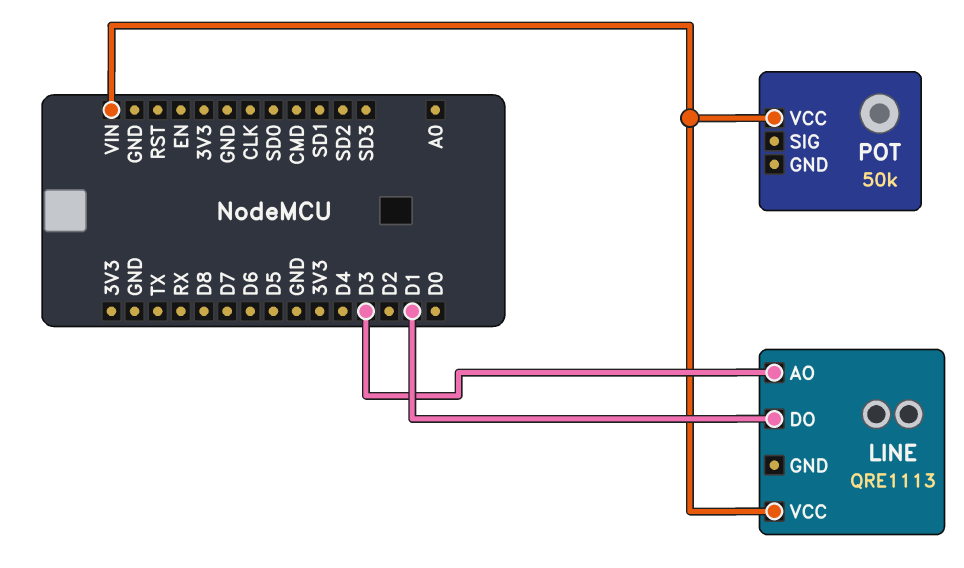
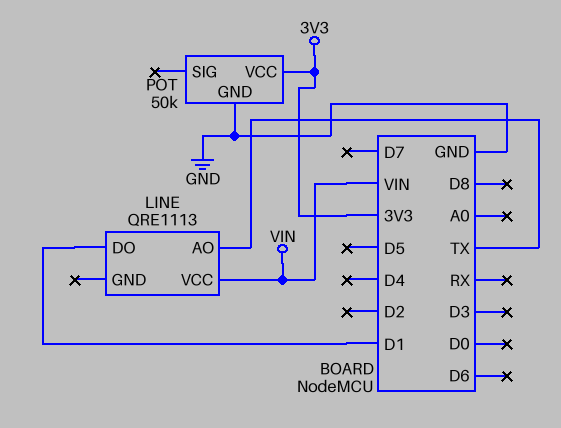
LINE pin AO: D3 -> TX
POT pin GND: none -> GND
POT pin VCC: VIN -> 3V3

